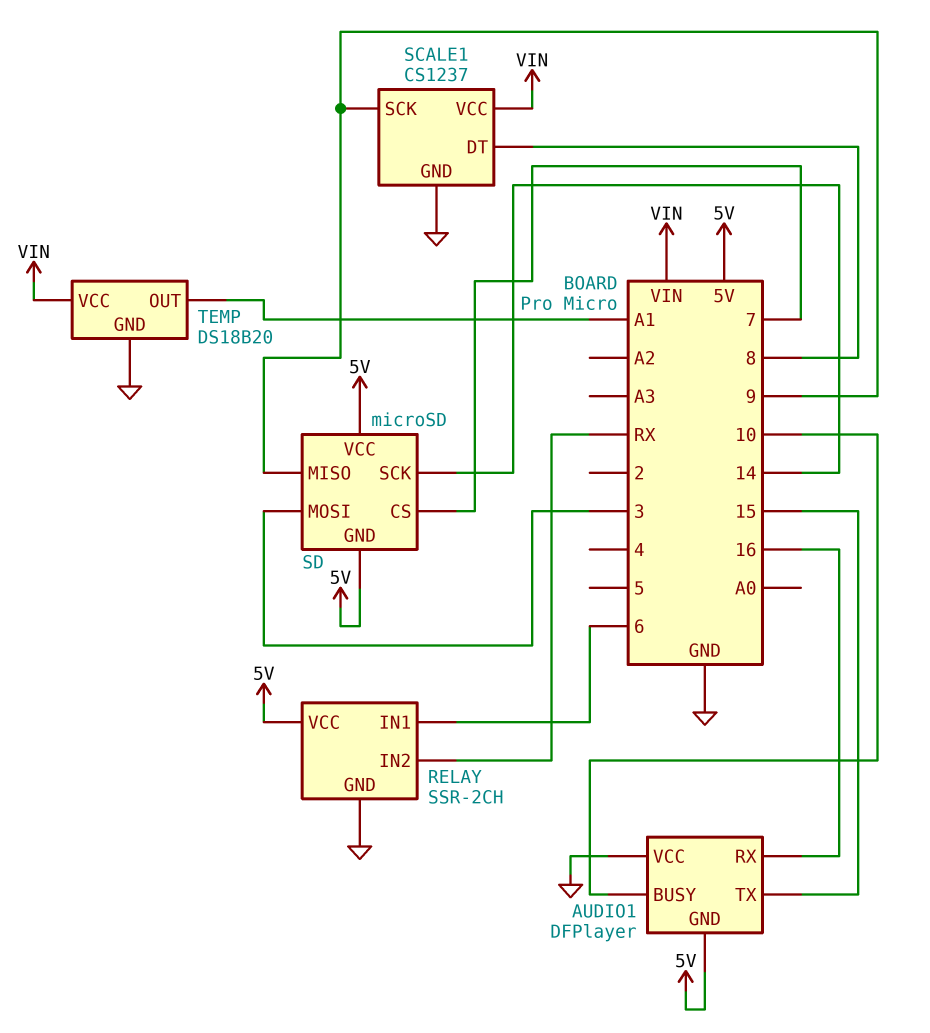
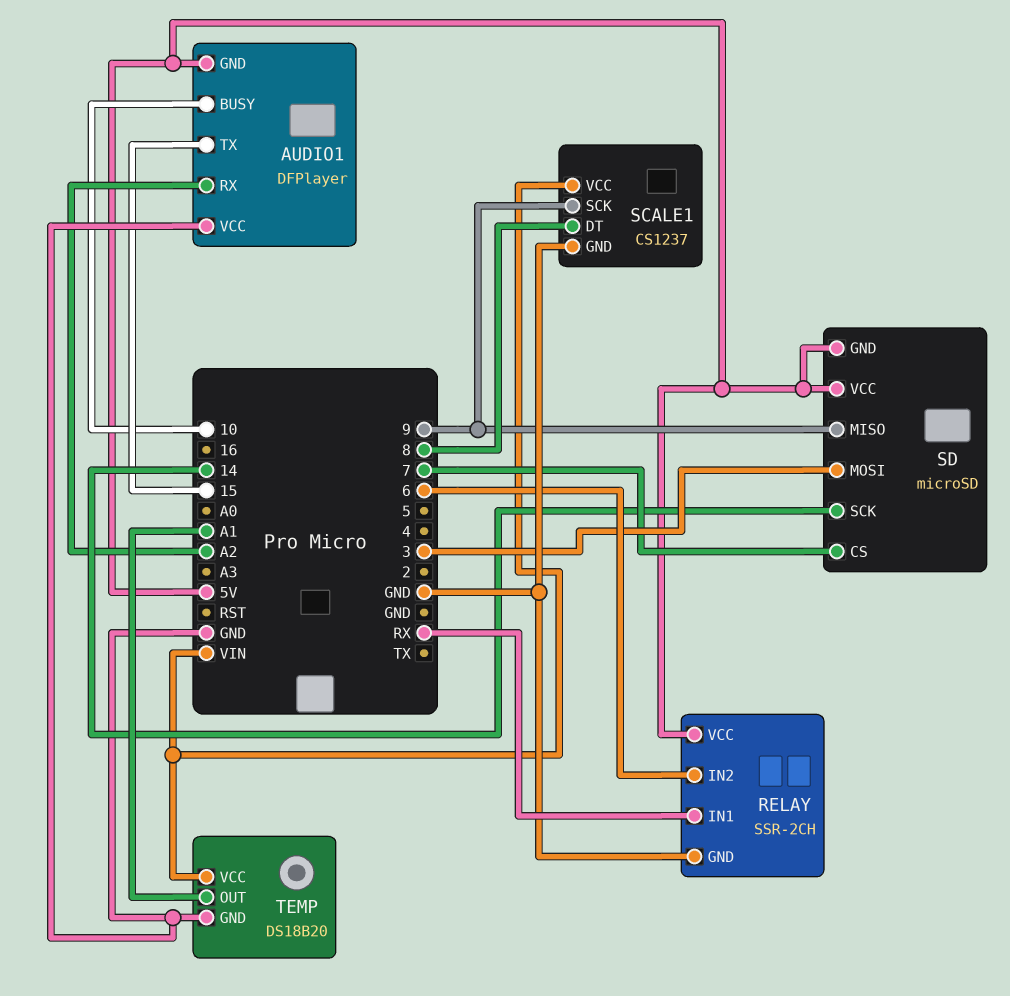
AUDIO1 pin RX: 16 -> A2
RELAY pin IN1: 6 -> RX
RELAY pin IN2: RX -> 6

